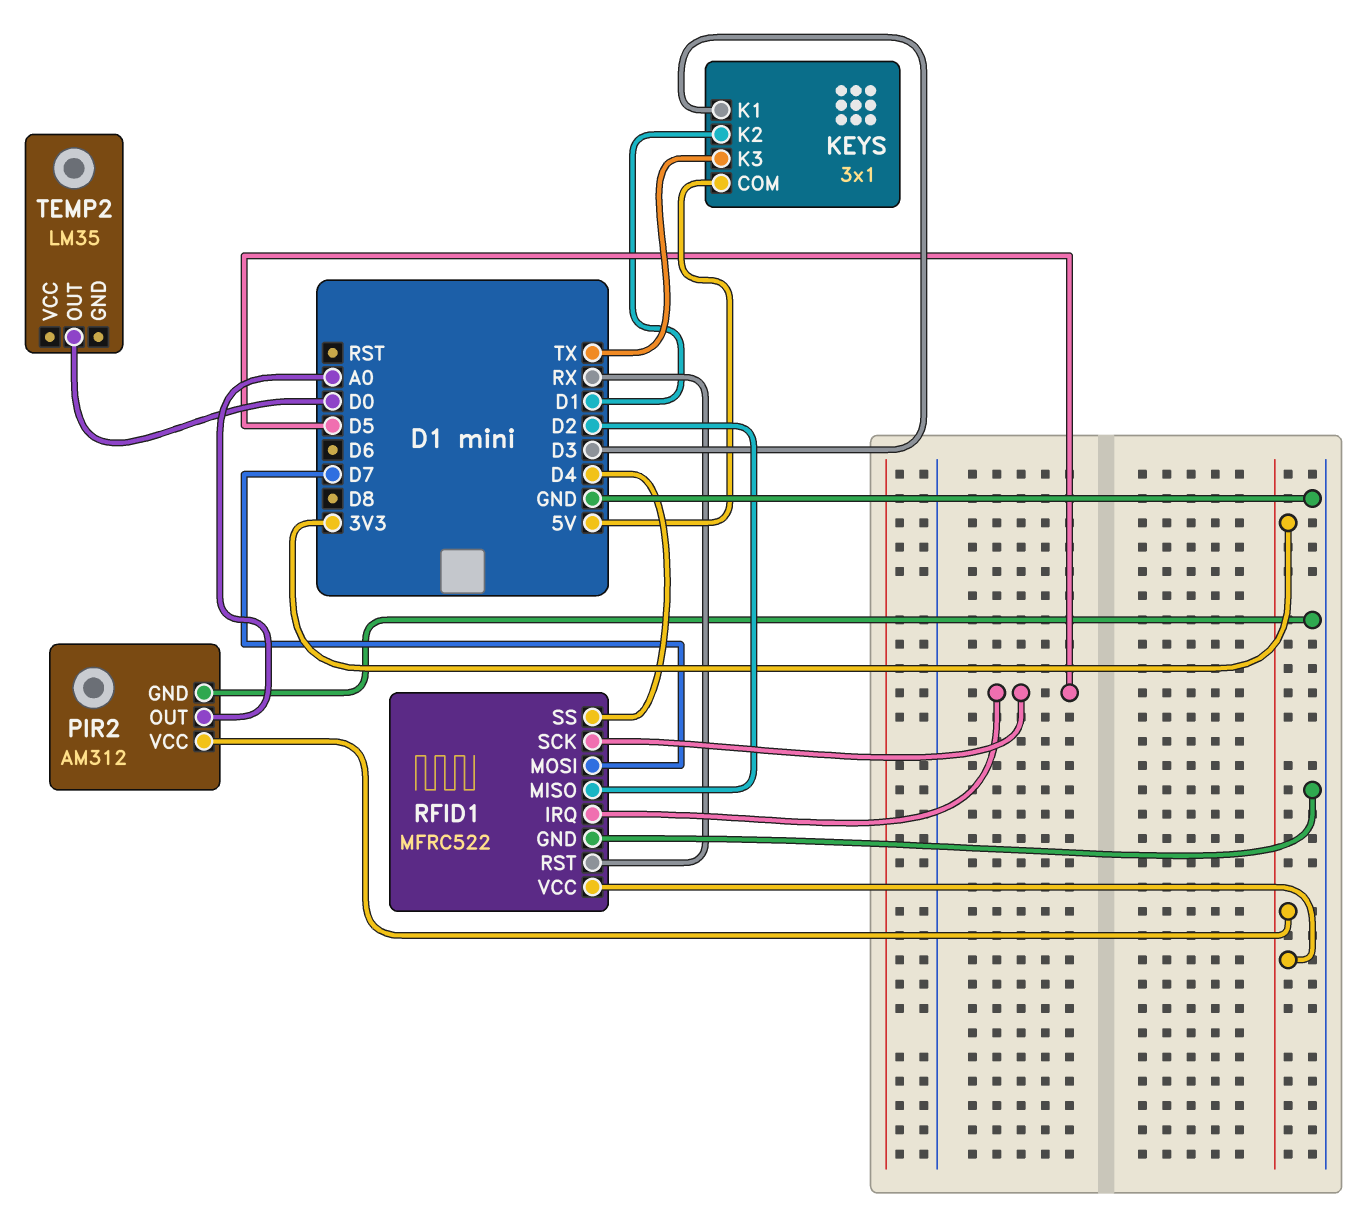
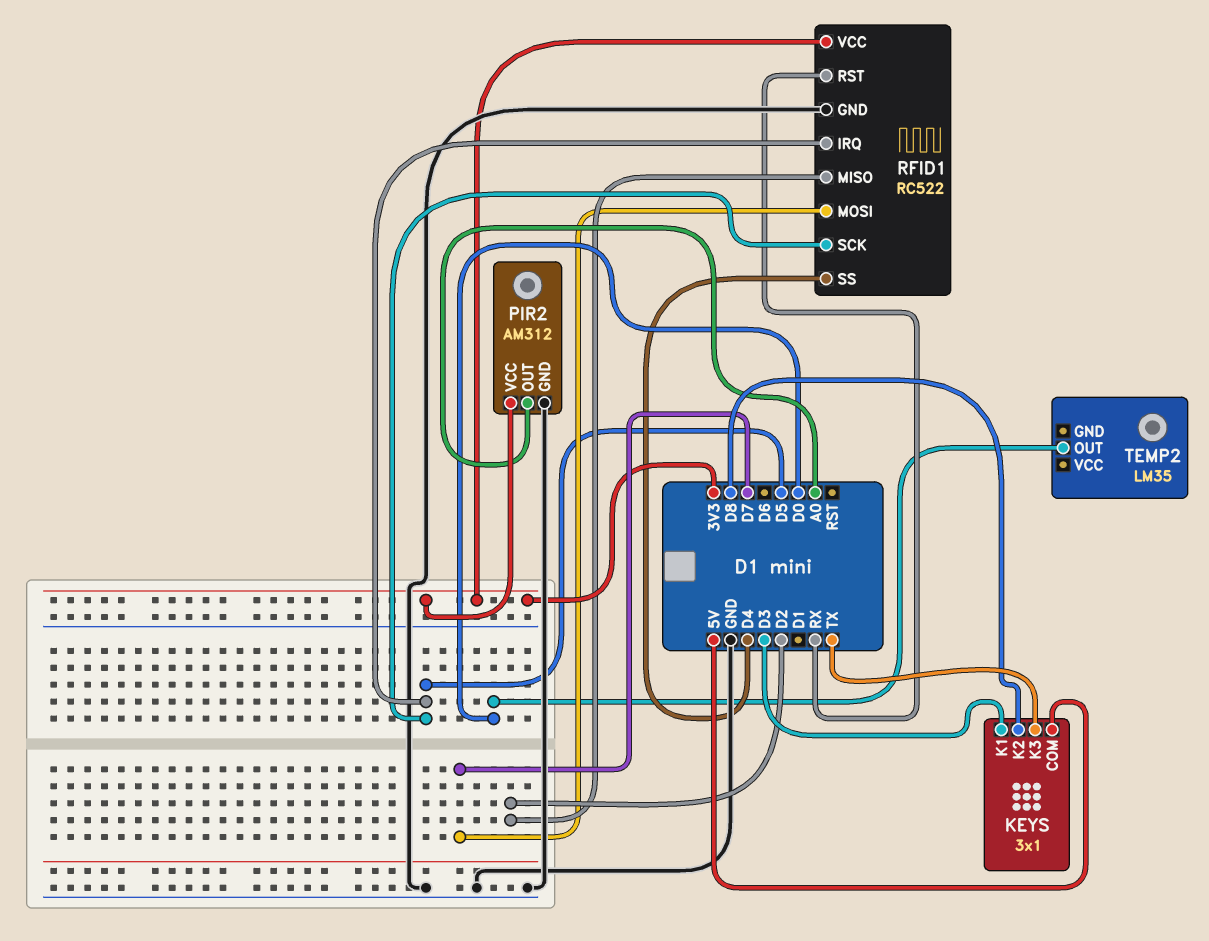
KEYS pin K2: D1 -> D8
RFID1: MFRC522 -> RC522

